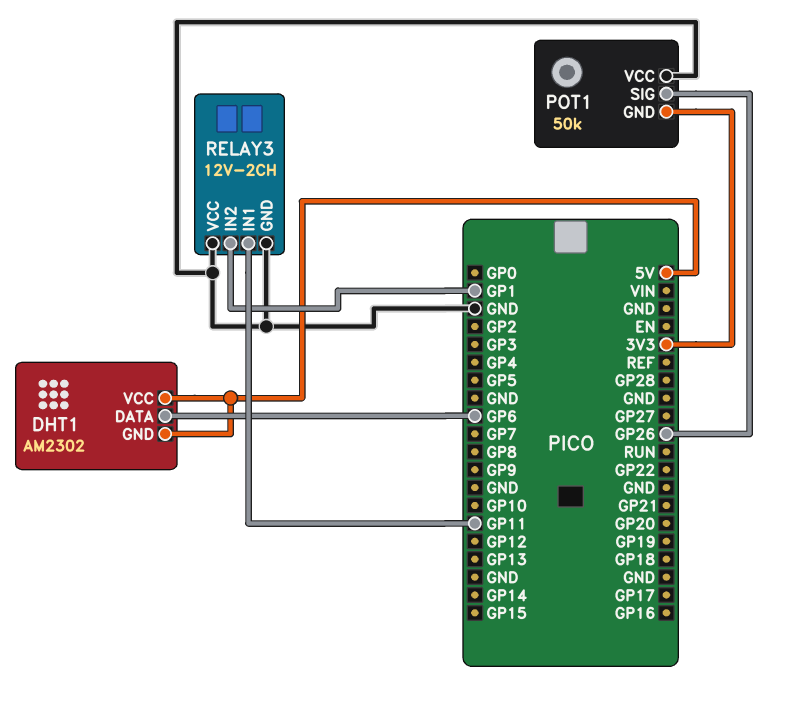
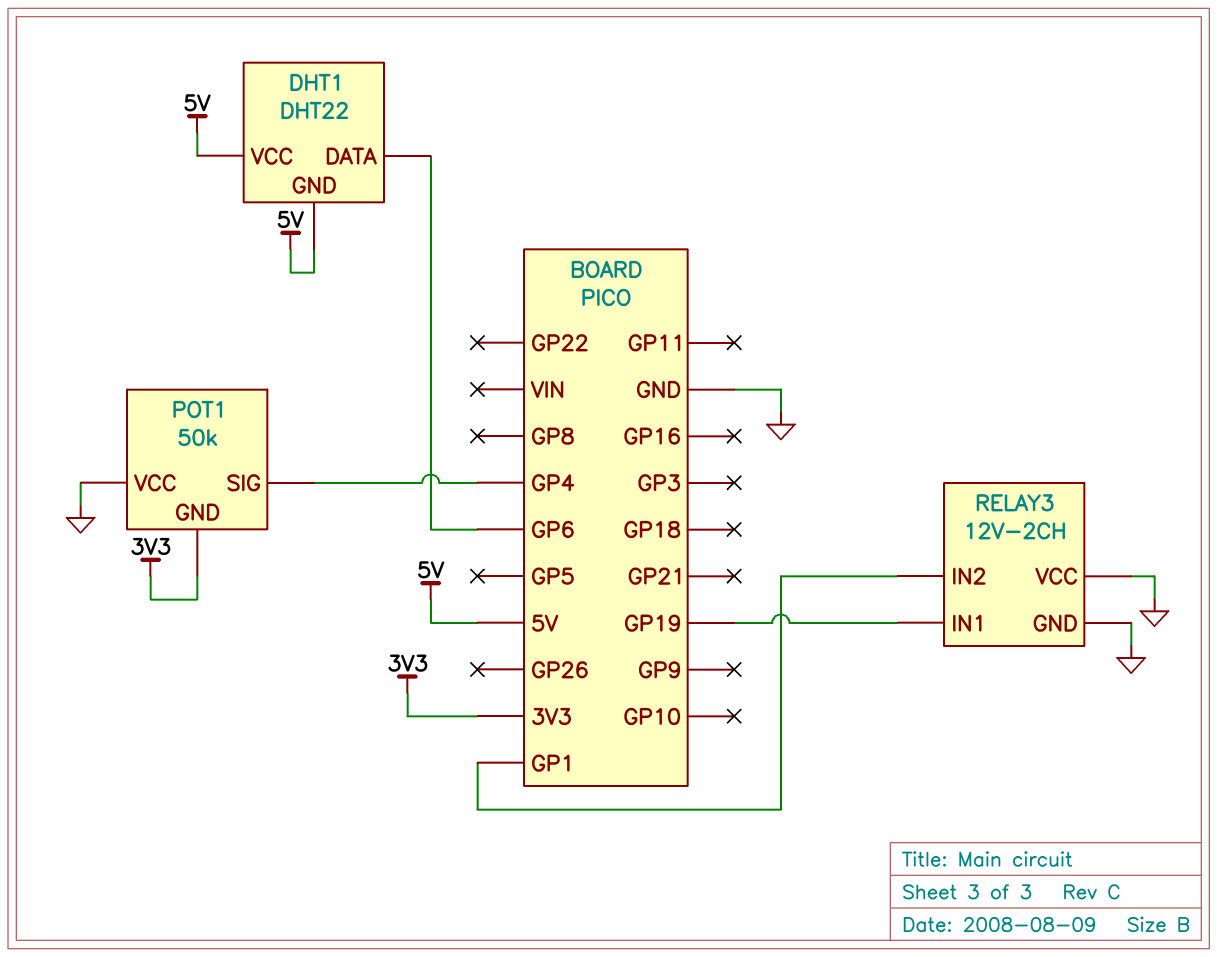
DHT1: AM2302 -> DHT22
POT1 pin SIG: GP26 -> GP4
RELAY3 pin IN1: GP11 -> GP19

